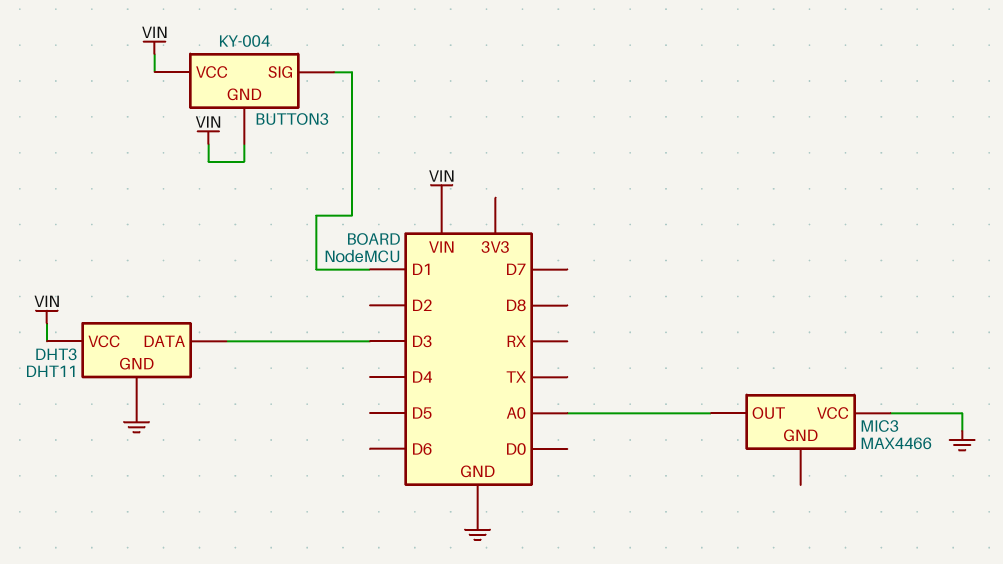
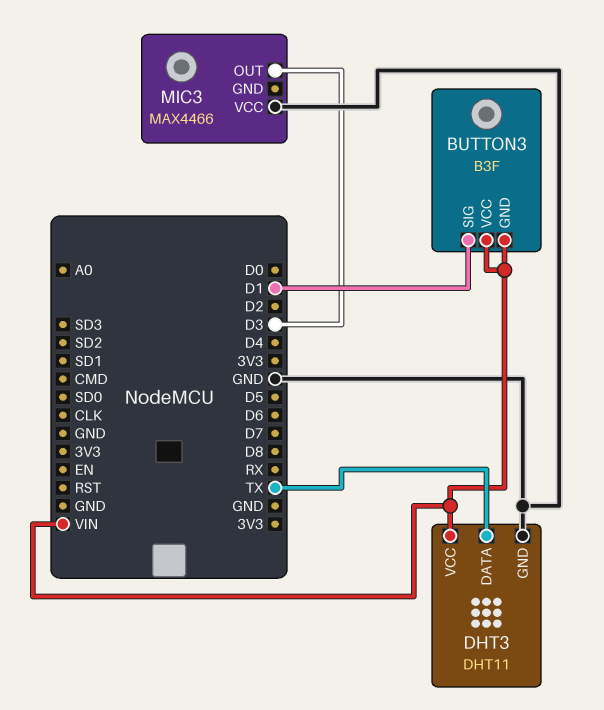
BUTTON3: KY-004 -> B3F
DHT3 pin DATA: D3 -> TX
MIC3 pin OUT: A0 -> D3

